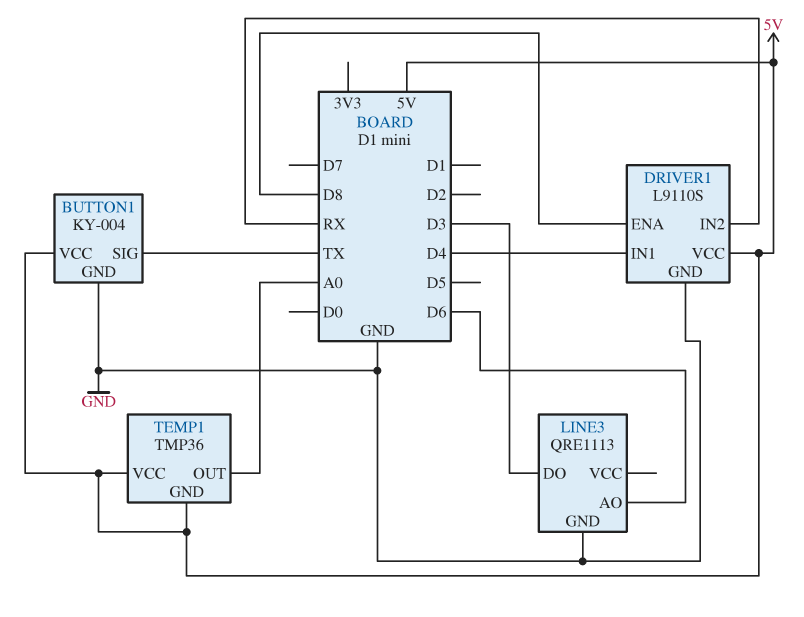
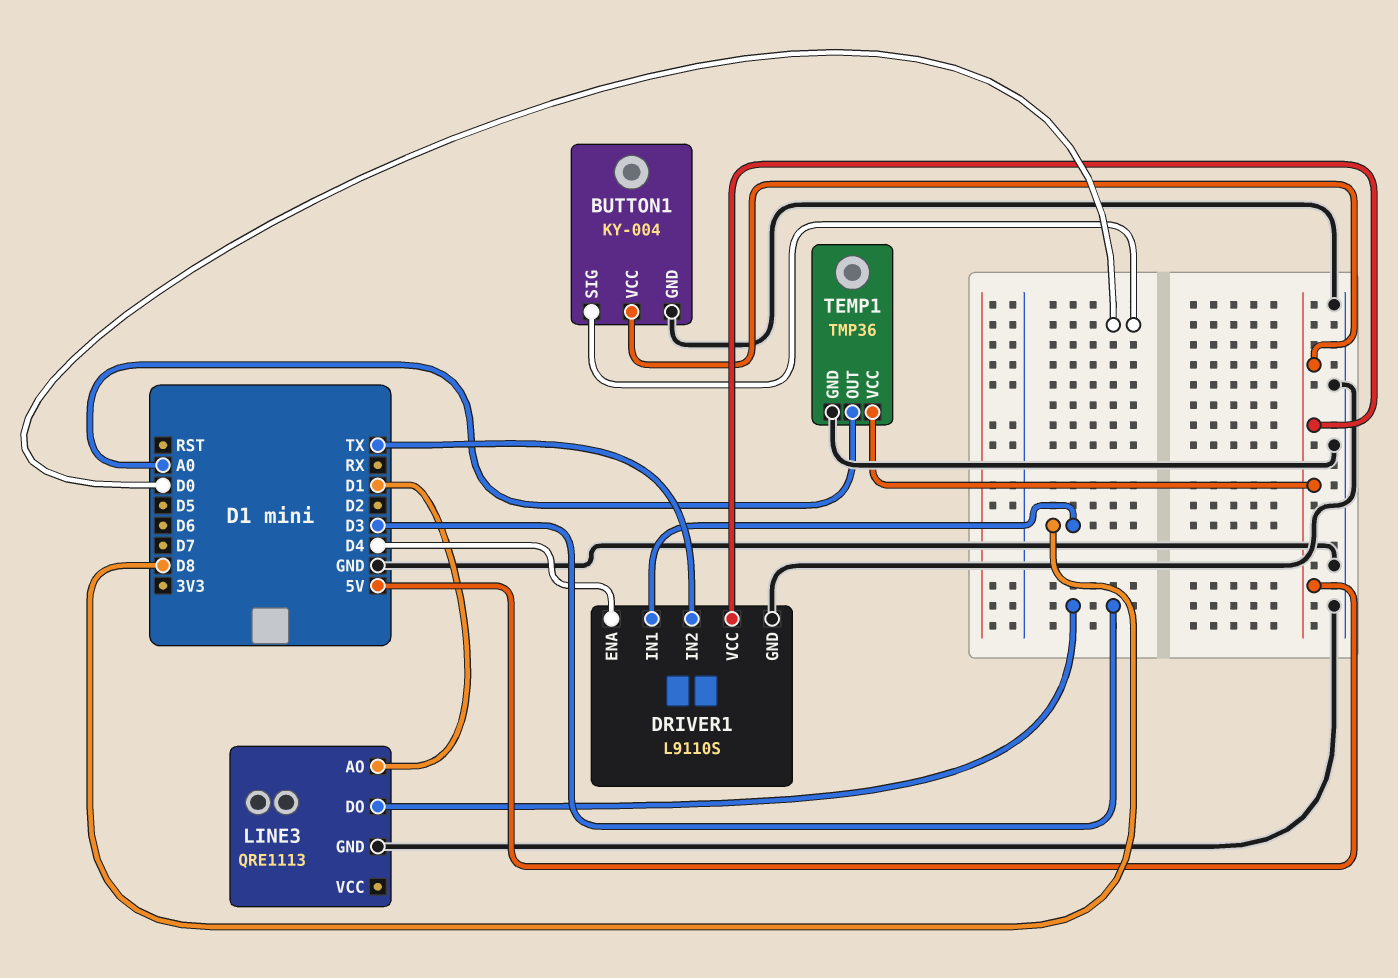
BUTTON1 pin SIG: TX -> D0
DRIVER1 pin ENA: D8 -> D4
DRIVER1 pin IN1: D4 -> D8
DRIVER1 pin IN2: RX -> TX
LINE3 pin AO: D6 -> D1
TEMP1 pin GND: 5V -> GND

